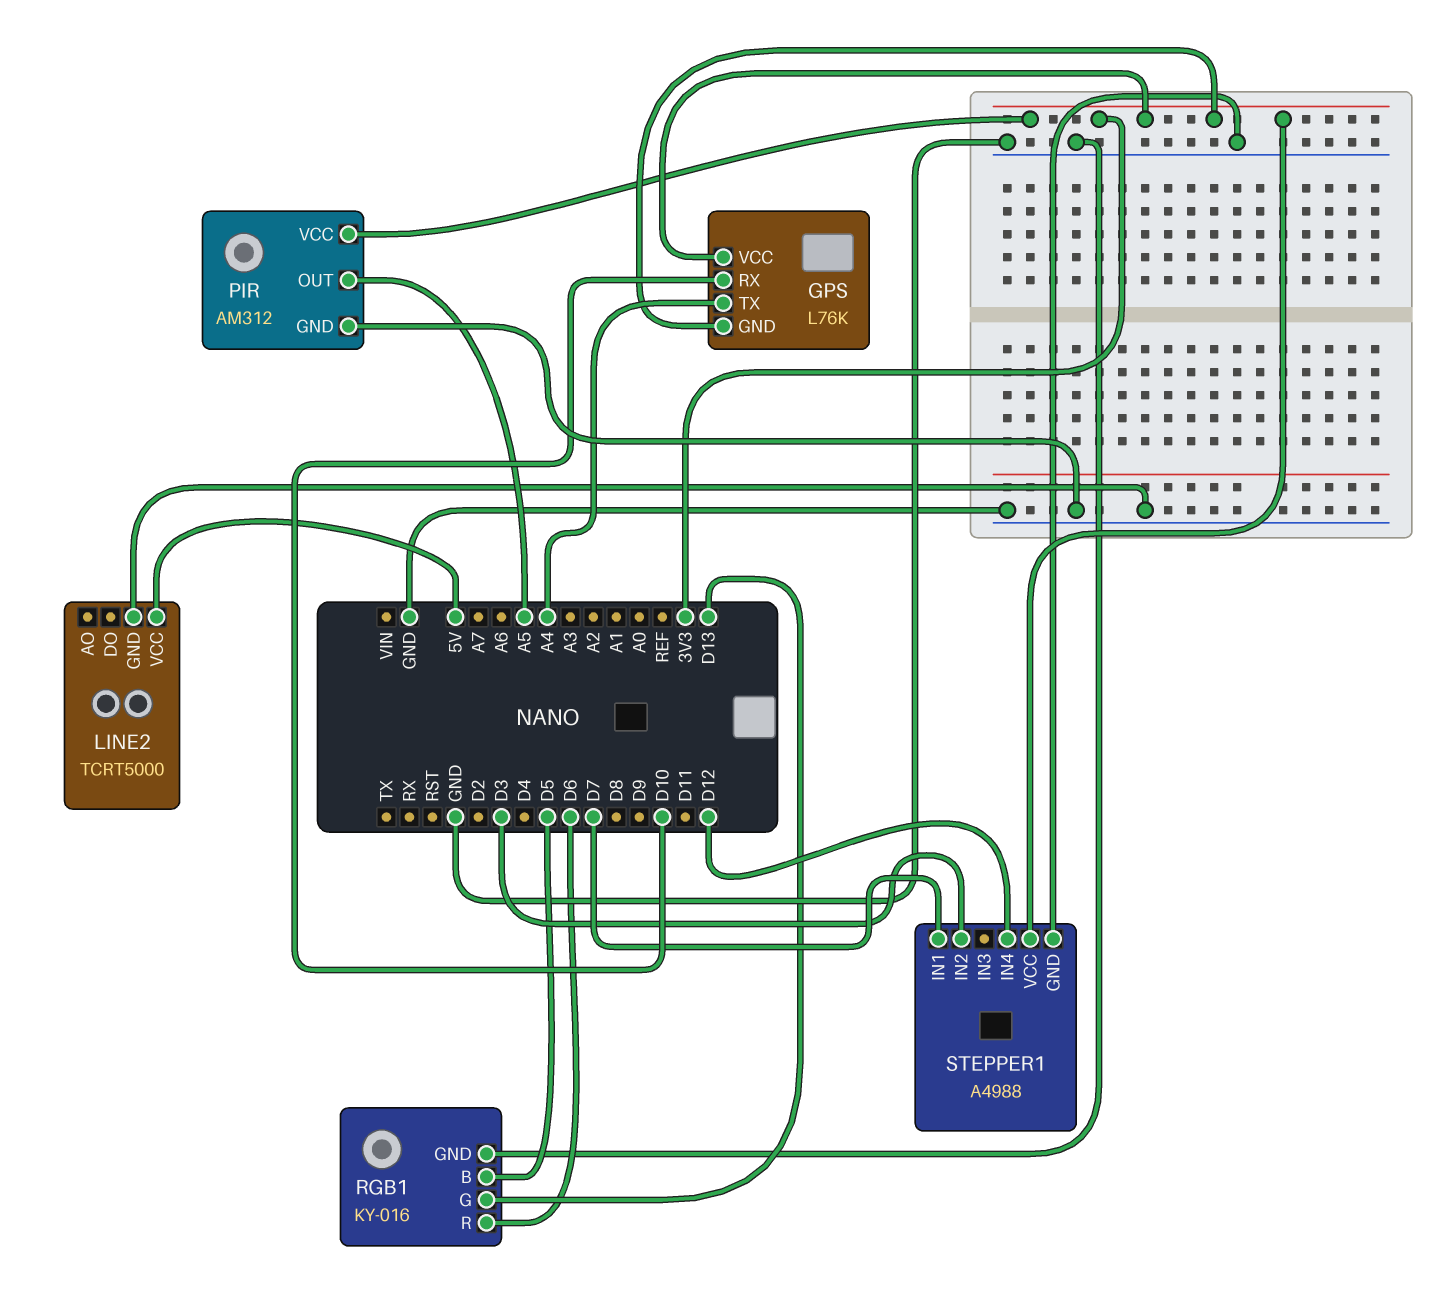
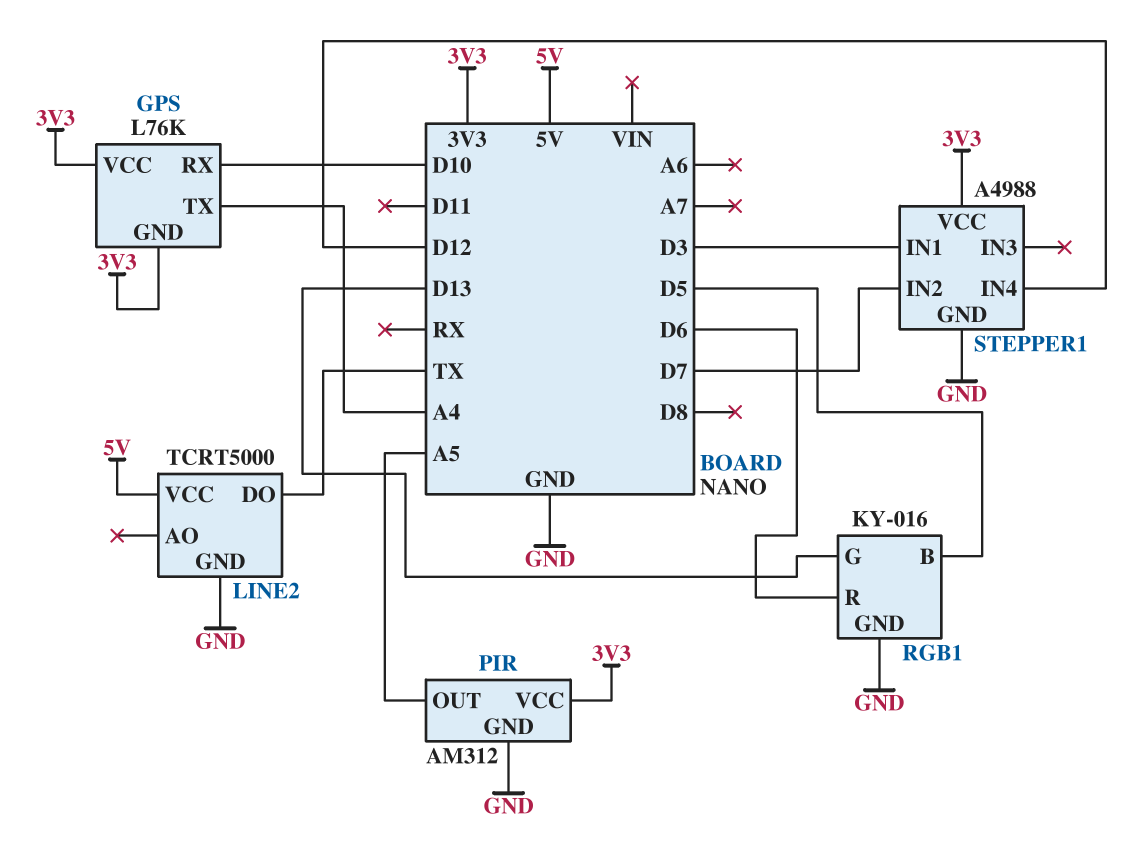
LINE2 pin DO: none -> TX
STEPPER1 pin IN1: D7 -> D3
STEPPER1 pin IN2: D3 -> D7

